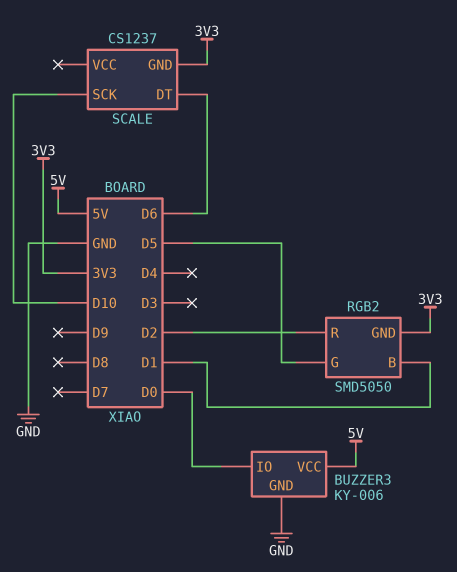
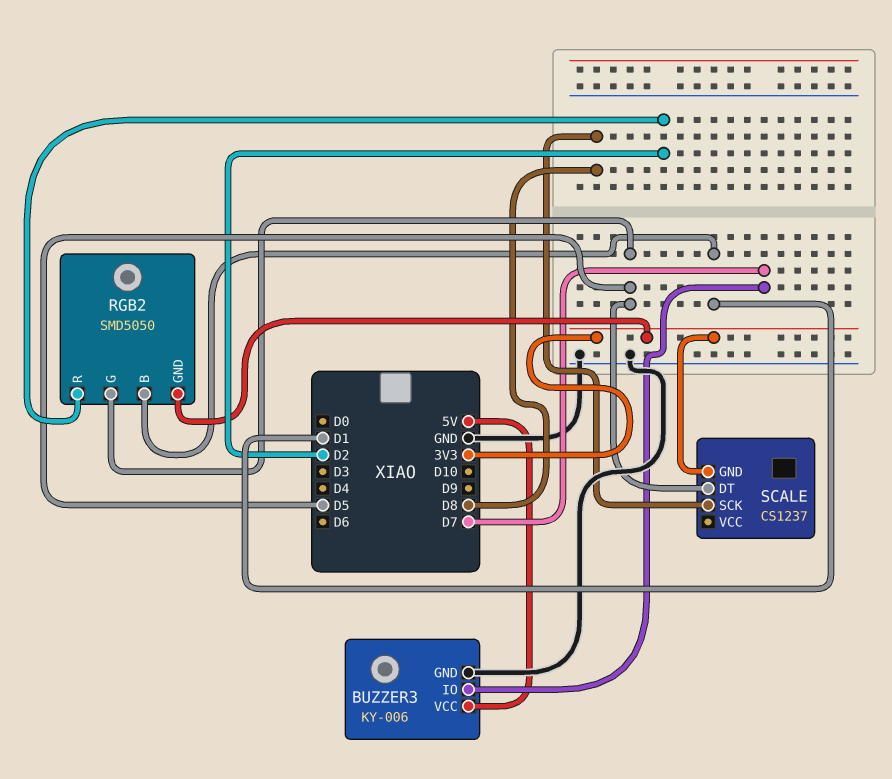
BUZZER3 pin IO: D0 -> D7
SCALE pin DT: D6 -> D5
SCALE pin SCK: D10 -> D8

